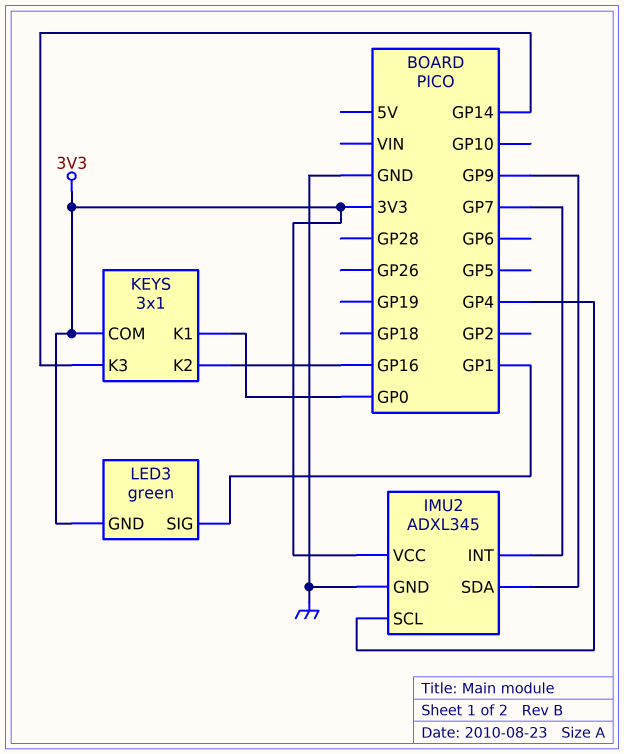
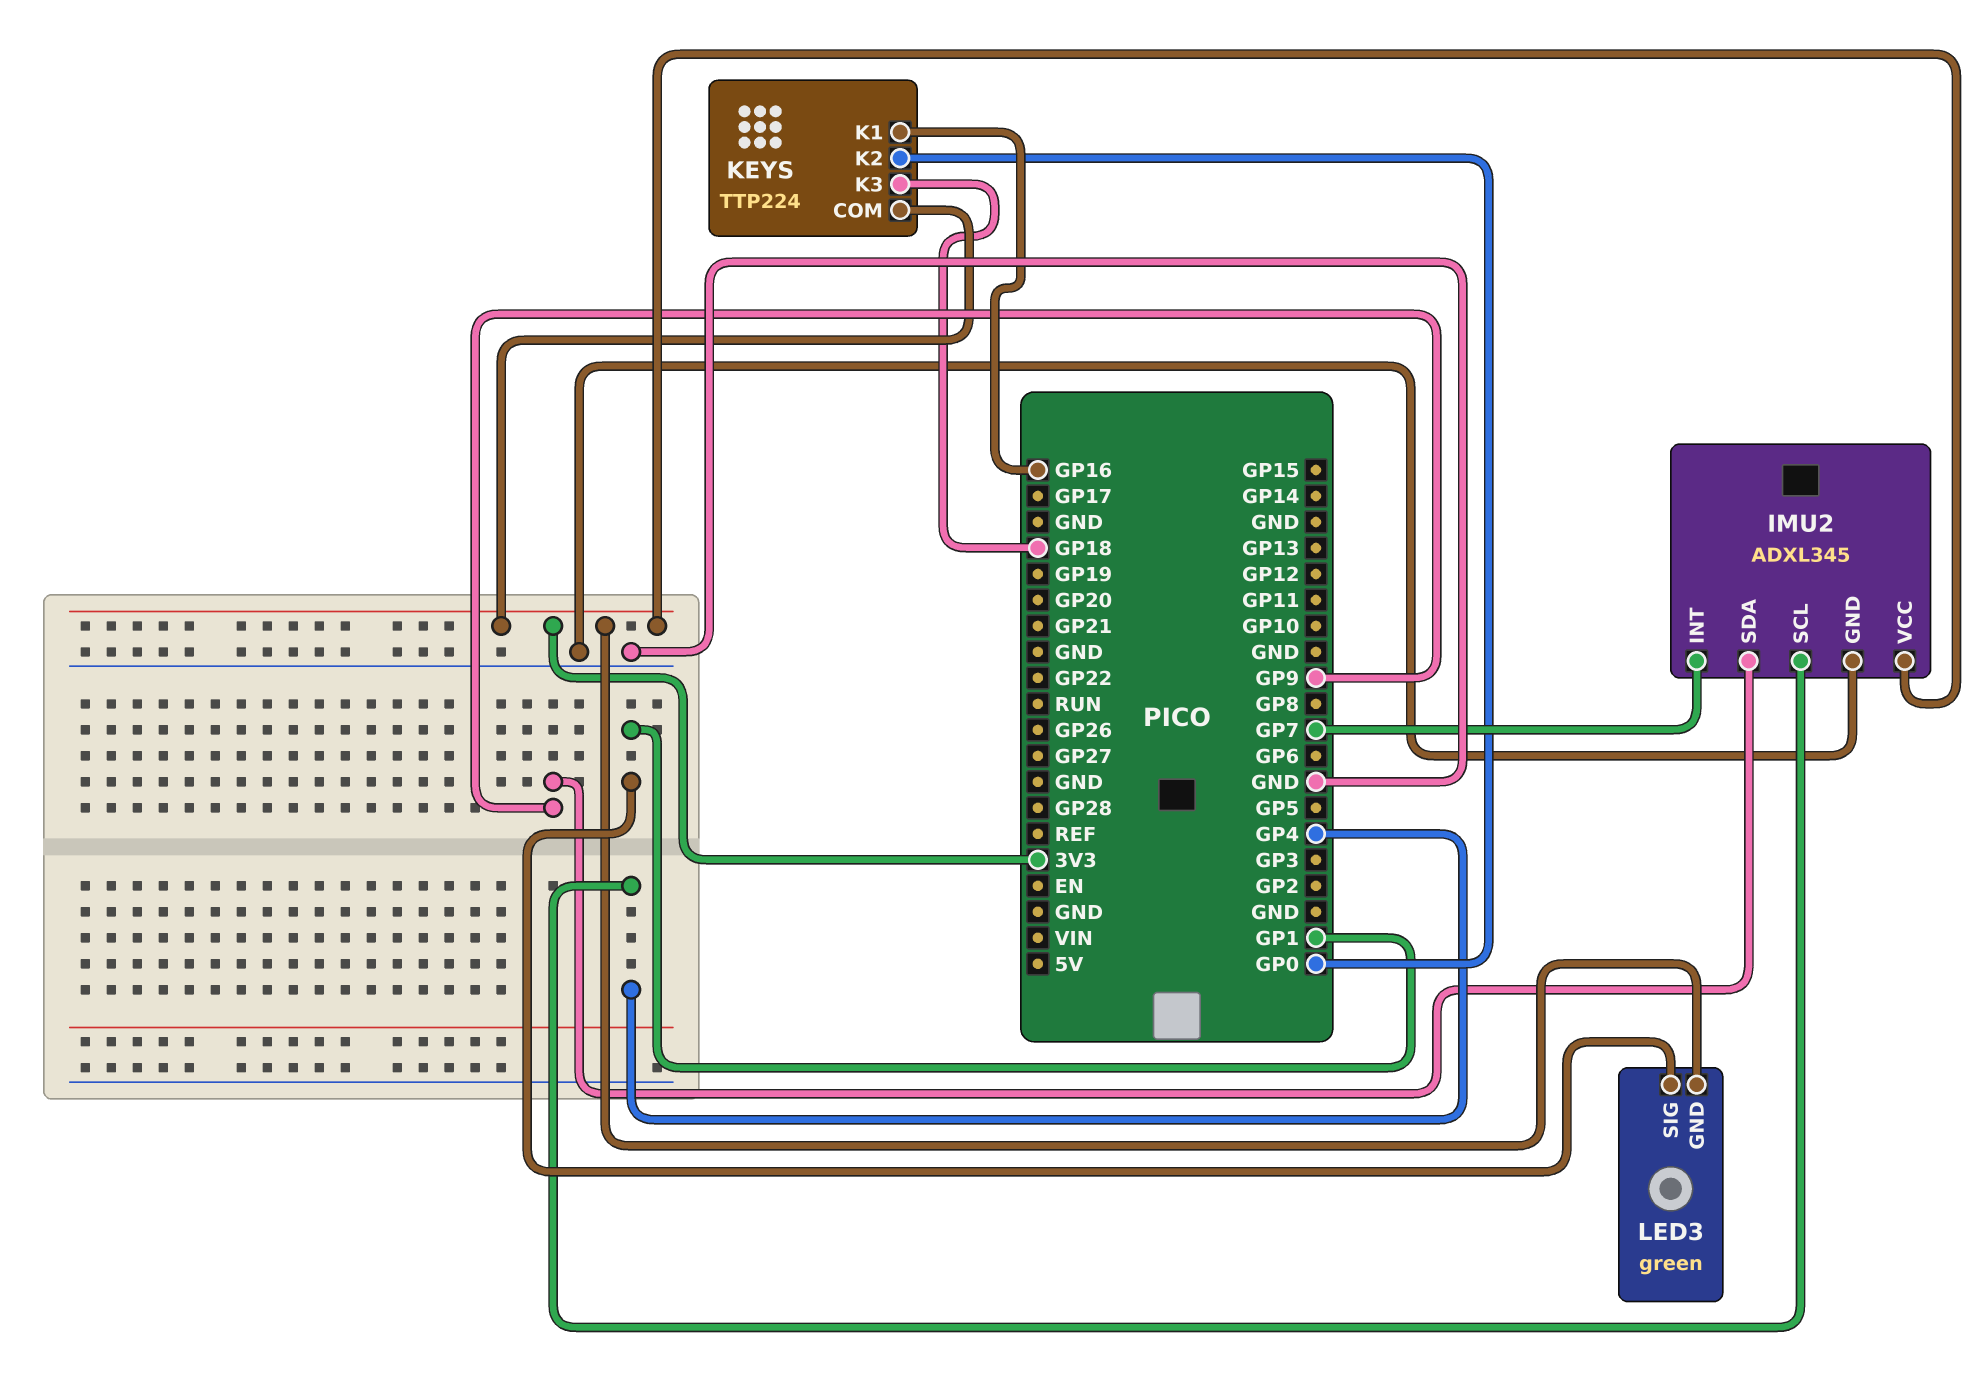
KEYS: 3x1 -> TTP224
KEYS pin K1: GP0 -> GP16
KEYS pin K2: GP16 -> GP0
KEYS pin K3: GP14 -> GP18

